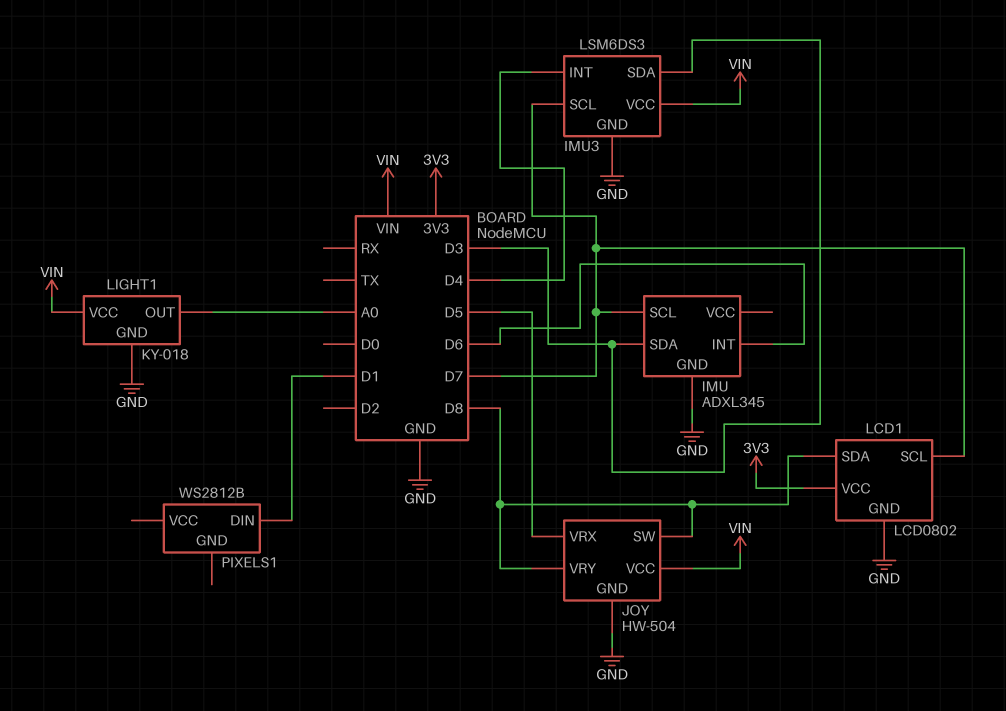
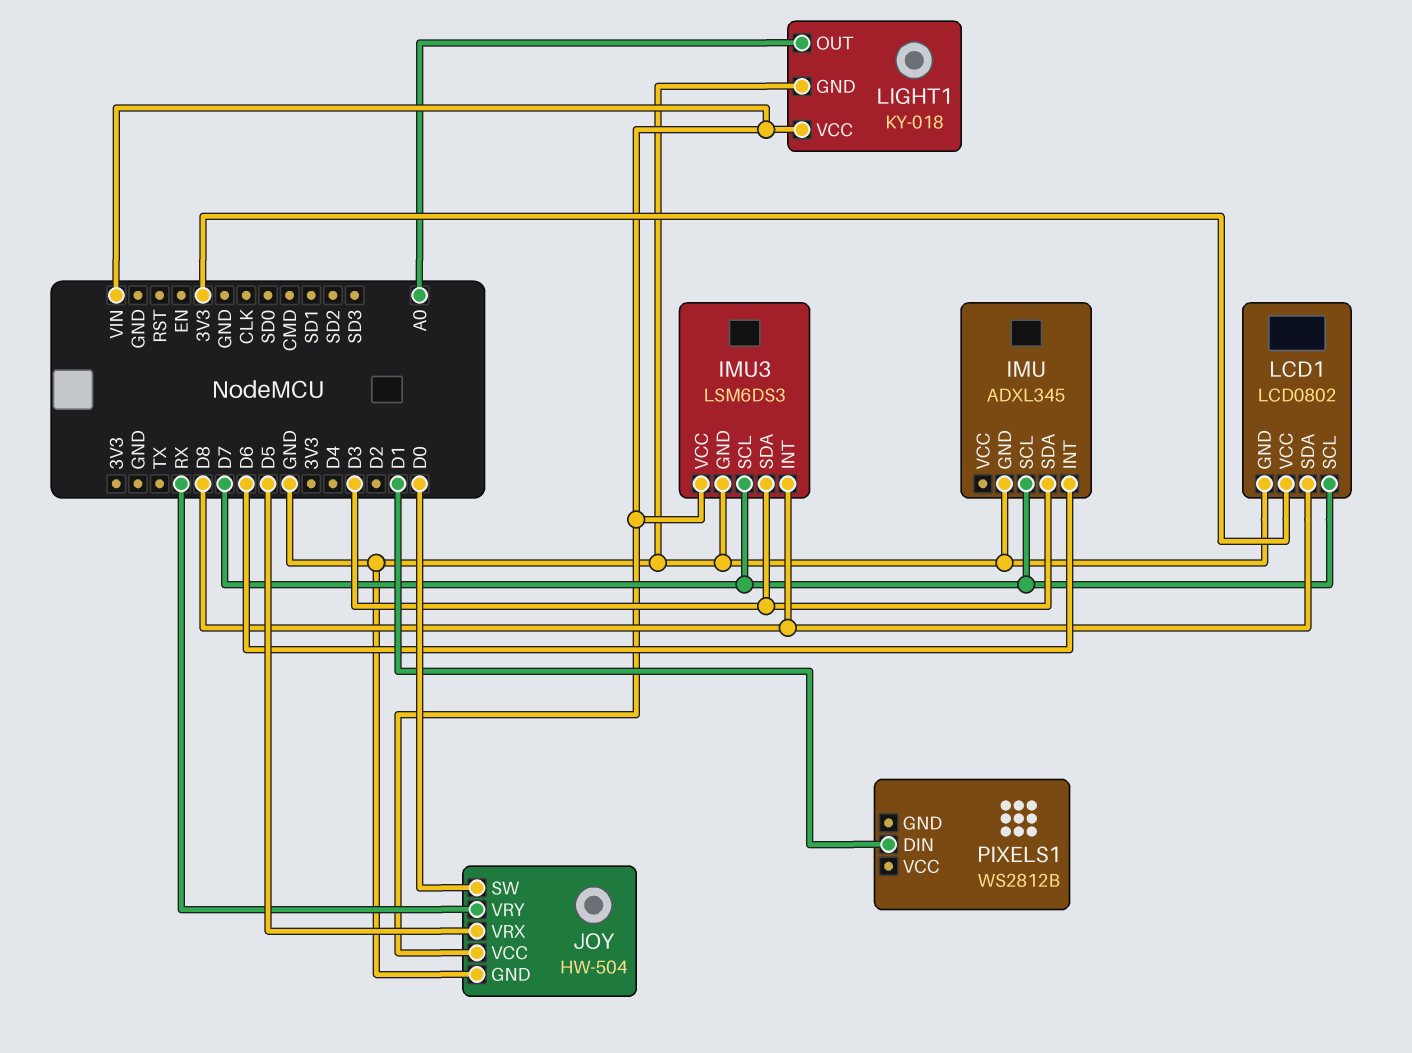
IMU3 pin INT: D4 -> D8
JOY pin SW: D8 -> D0
JOY pin VRY: D8 -> RX

